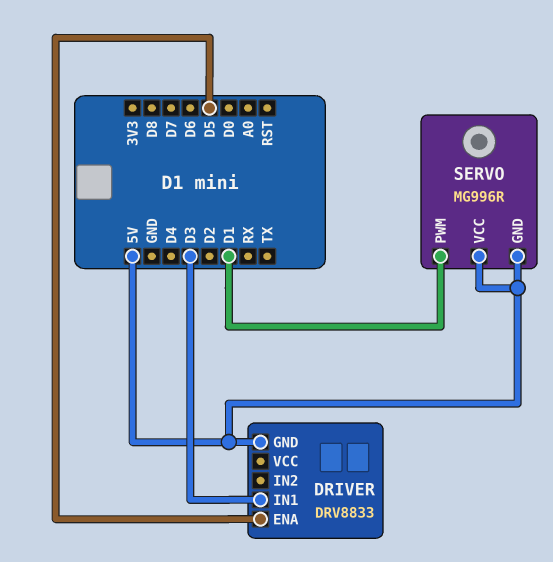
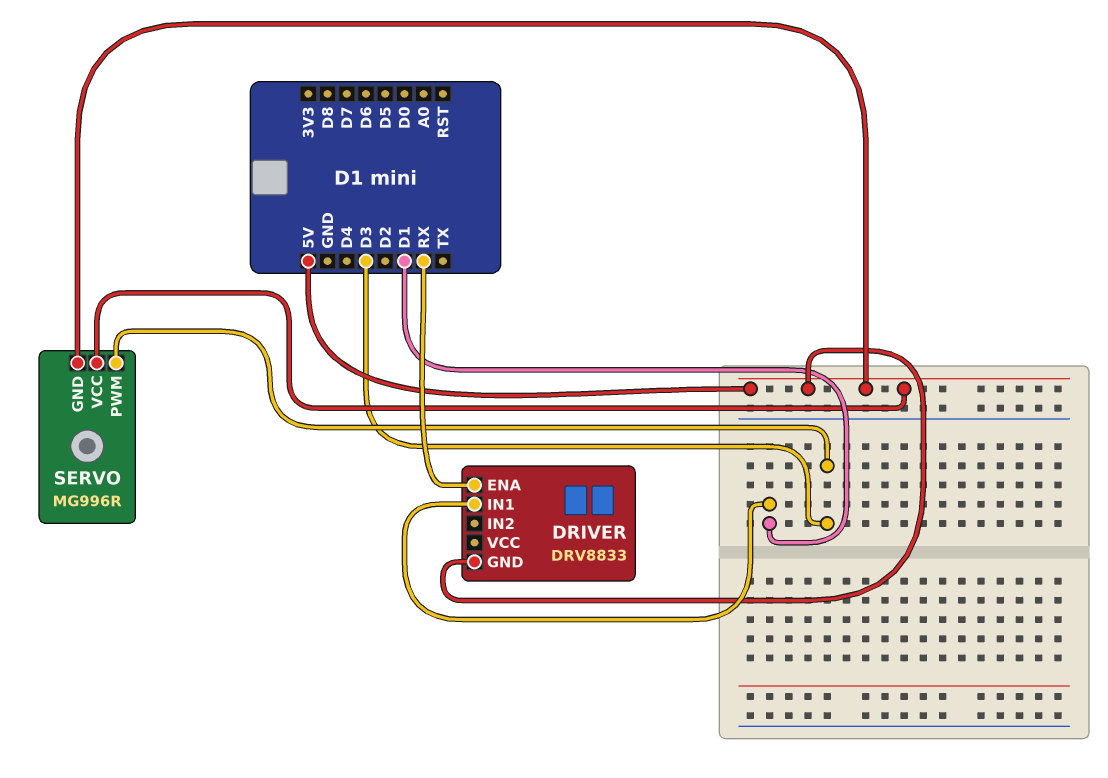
DRIVER pin ENA: D5 -> RX
DRIVER pin IN1: D3 -> D1
SERVO pin PWM: D1 -> D3

